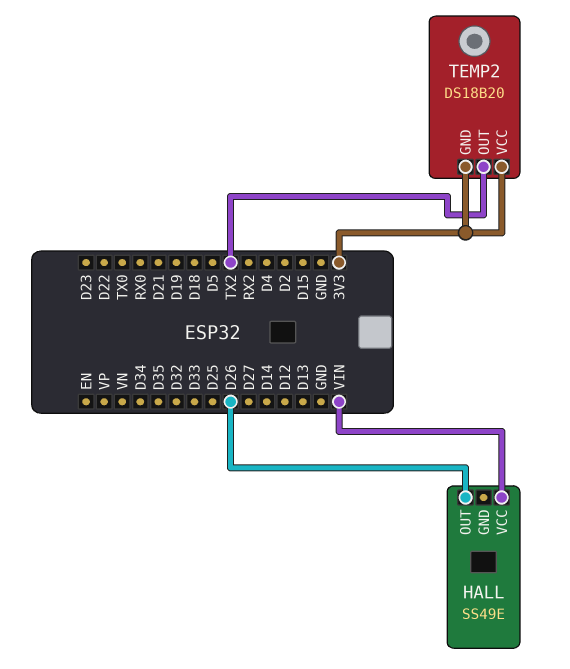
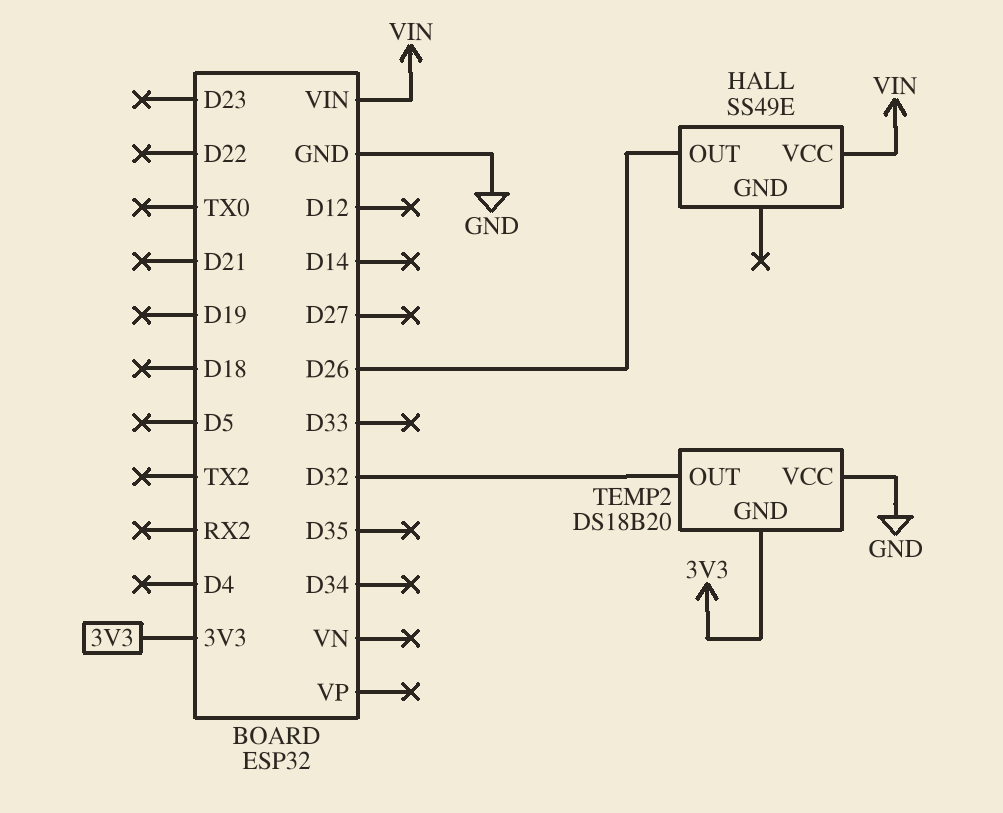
TEMP2 pin OUT: TX2 -> D32
TEMP2 pin VCC: 3V3 -> GND

